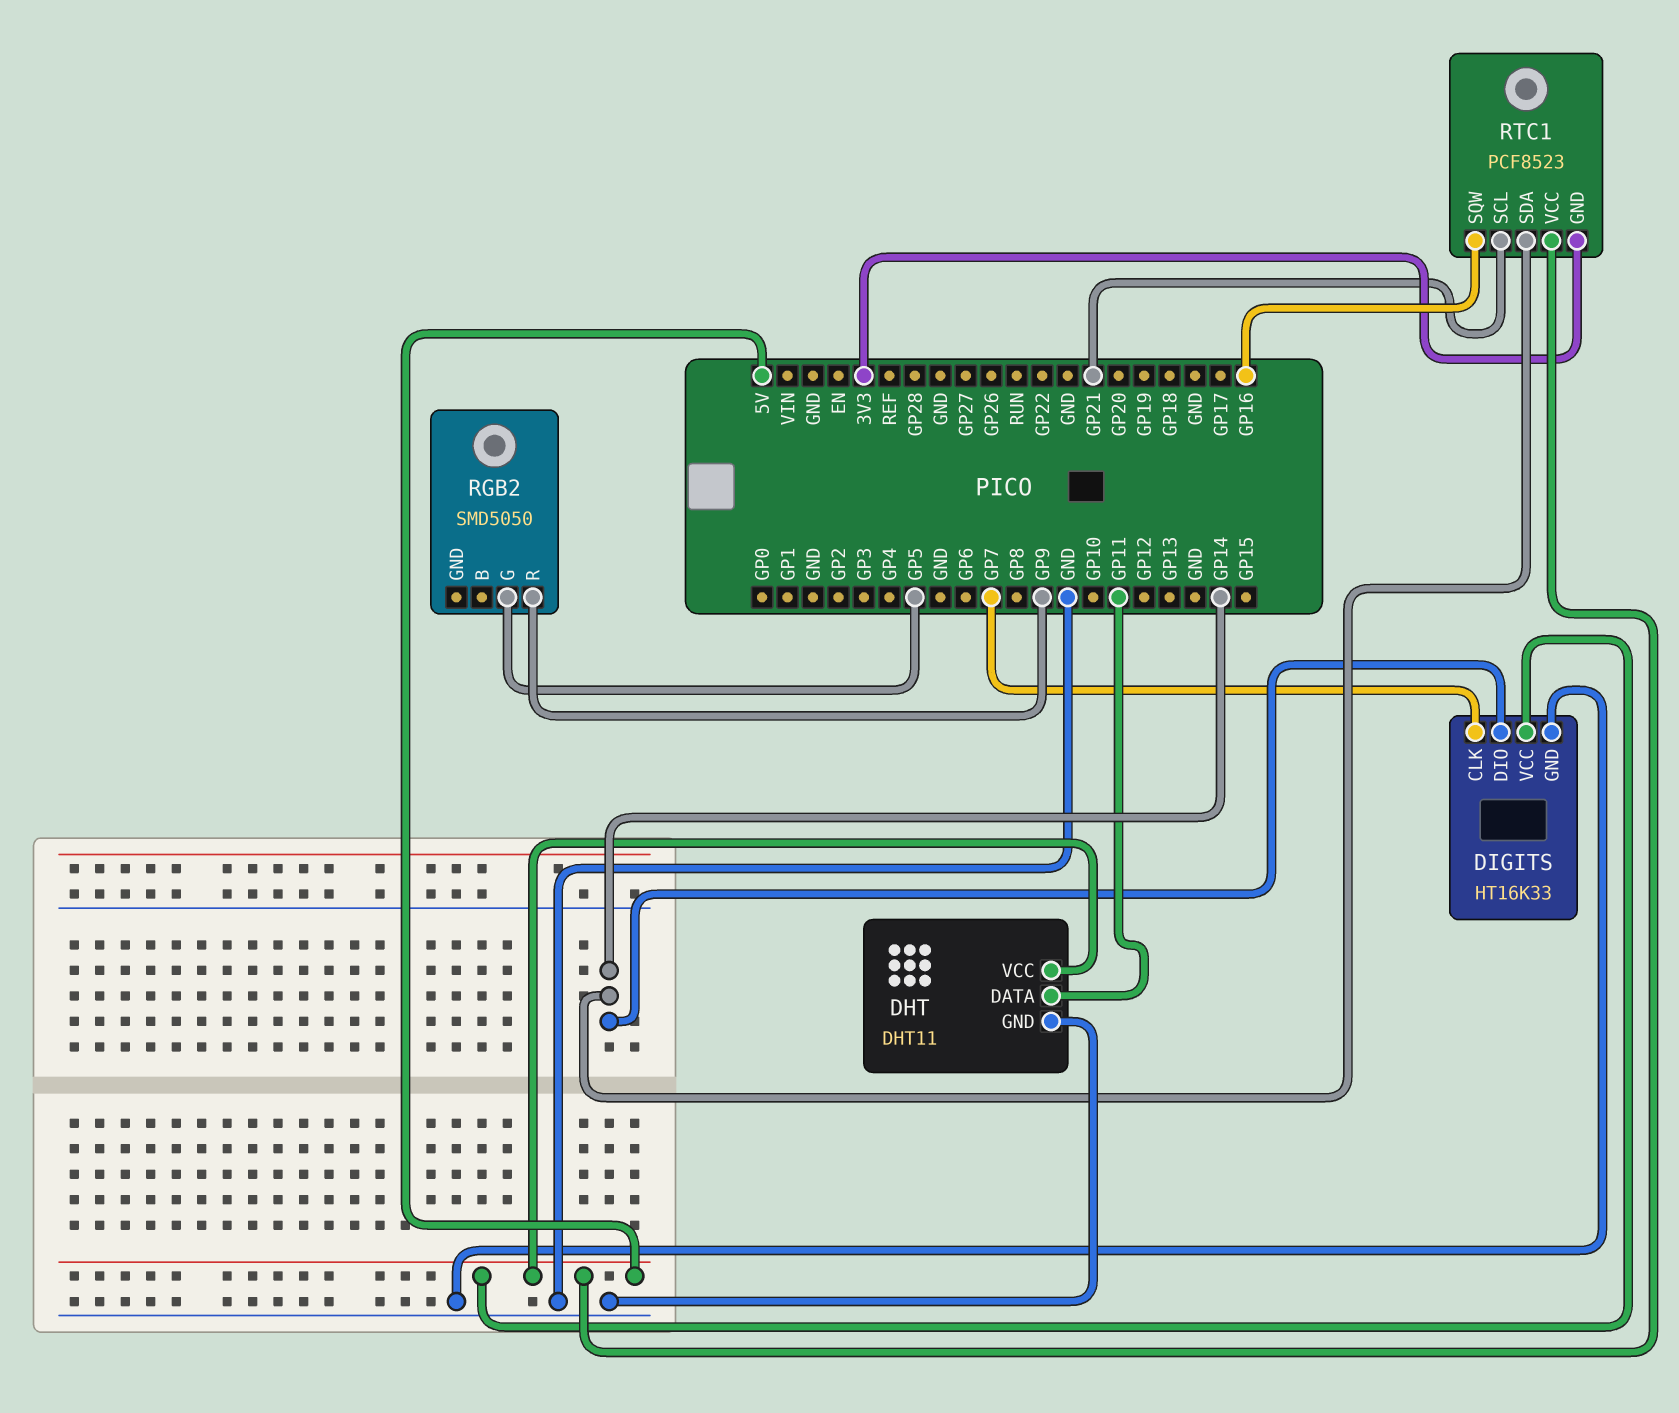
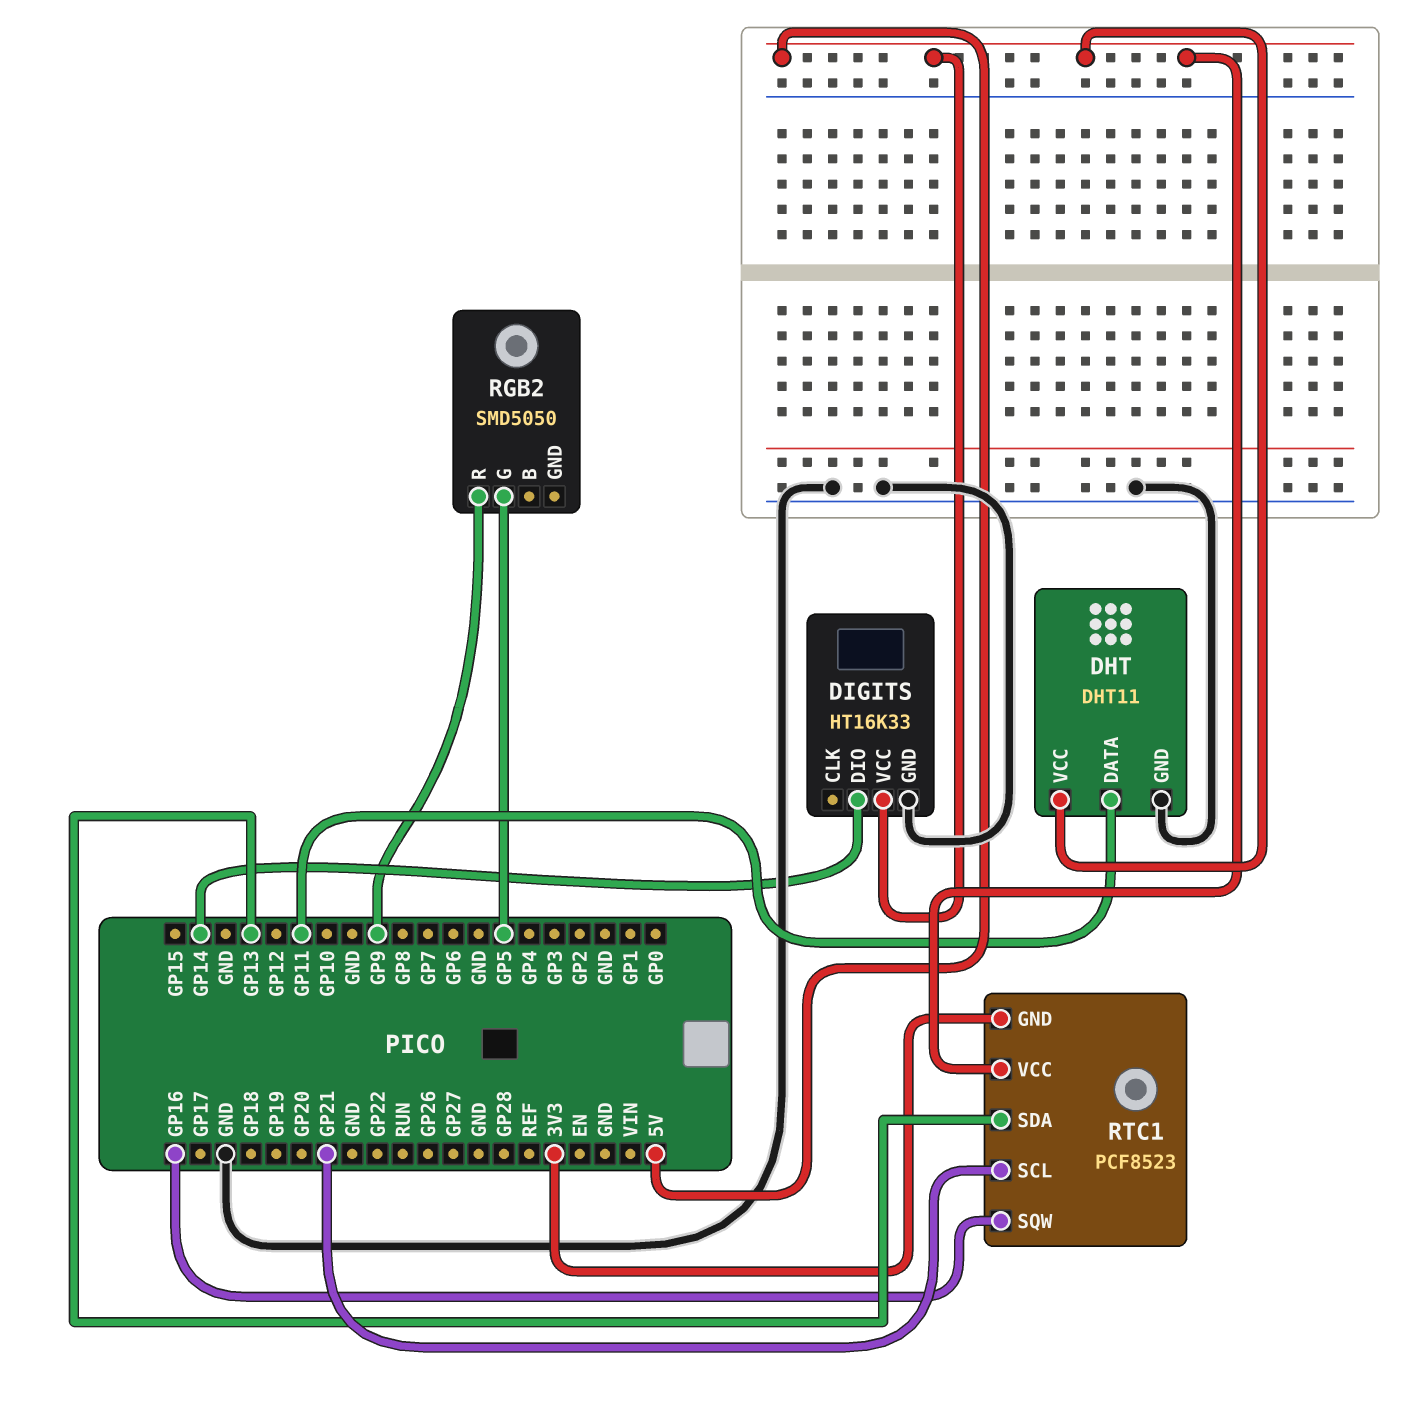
DIGITS pin CLK: GP7 -> none
RTC1 pin SDA: GP14 -> GP13

